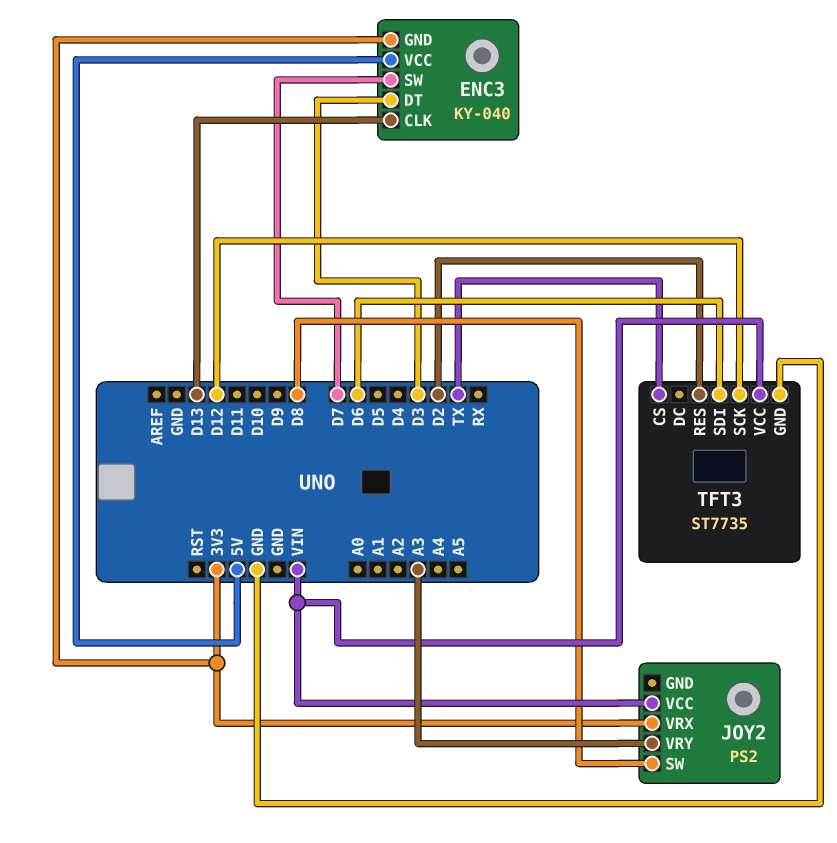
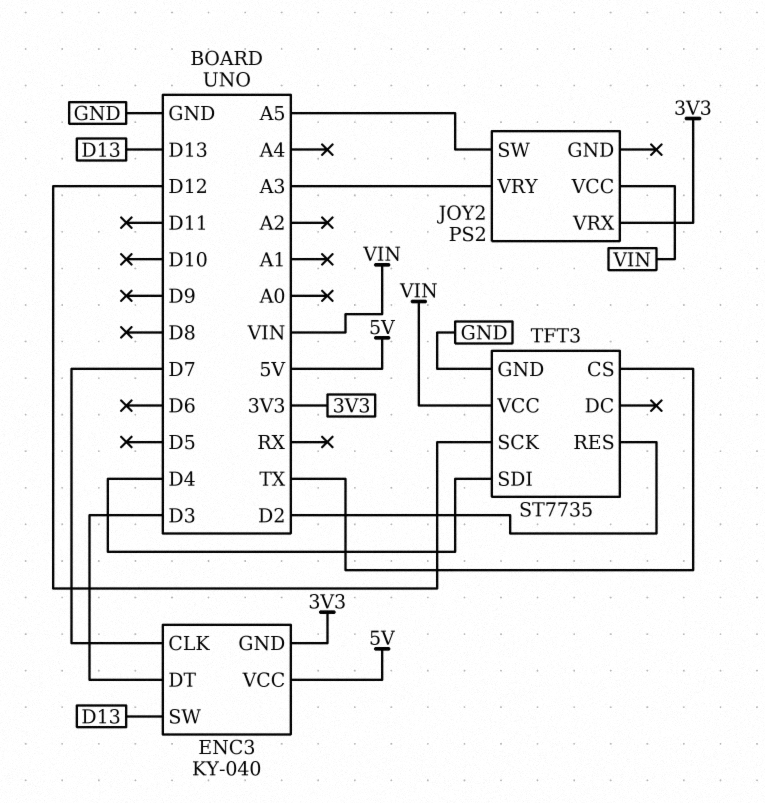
ENC3 pin CLK: D13 -> D7
ENC3 pin SW: D7 -> D13
JOY2 pin SW: D8 -> A5
TFT3 pin SDI: D6 -> D4

